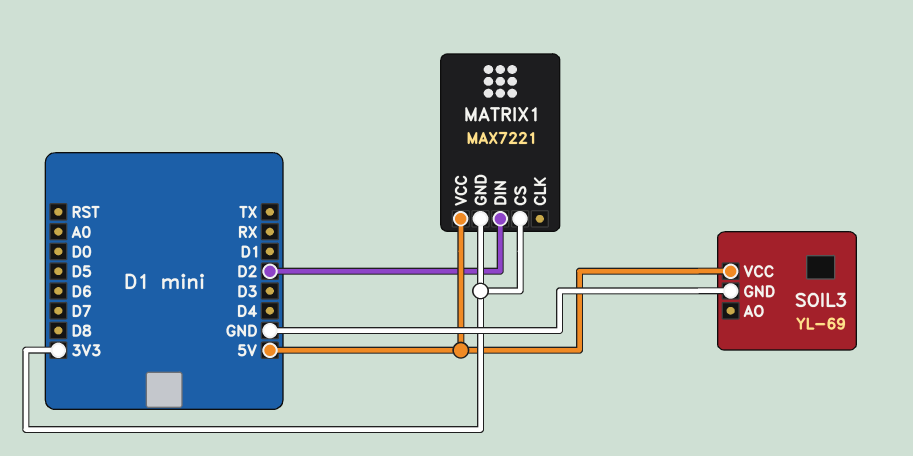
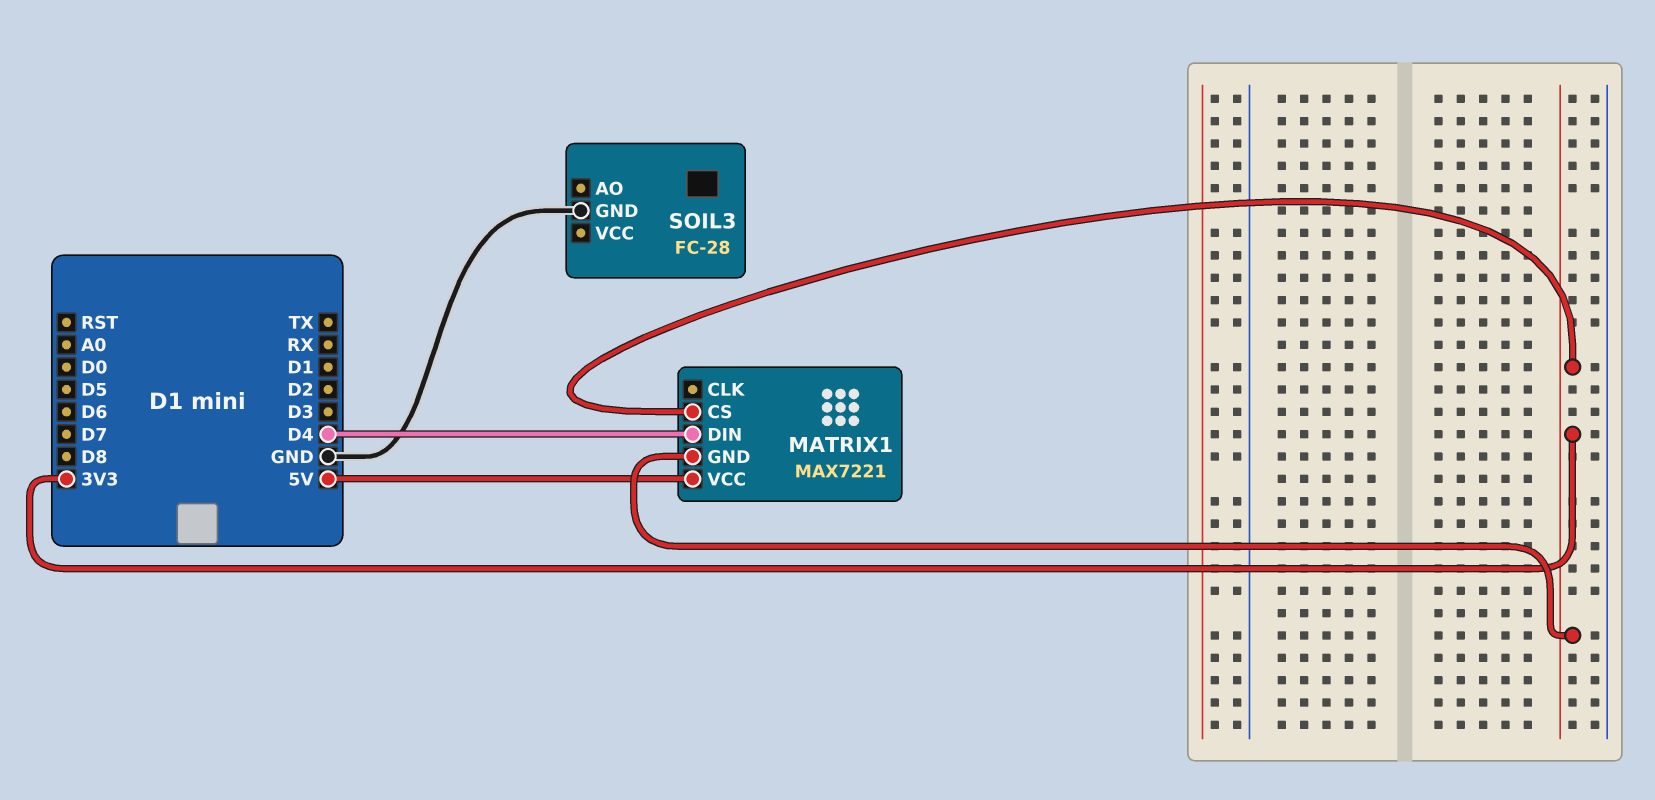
MATRIX1 pin DIN: D2 -> D4
SOIL3: YL-69 -> FC-28
SOIL3 pin VCC: 5V -> none

